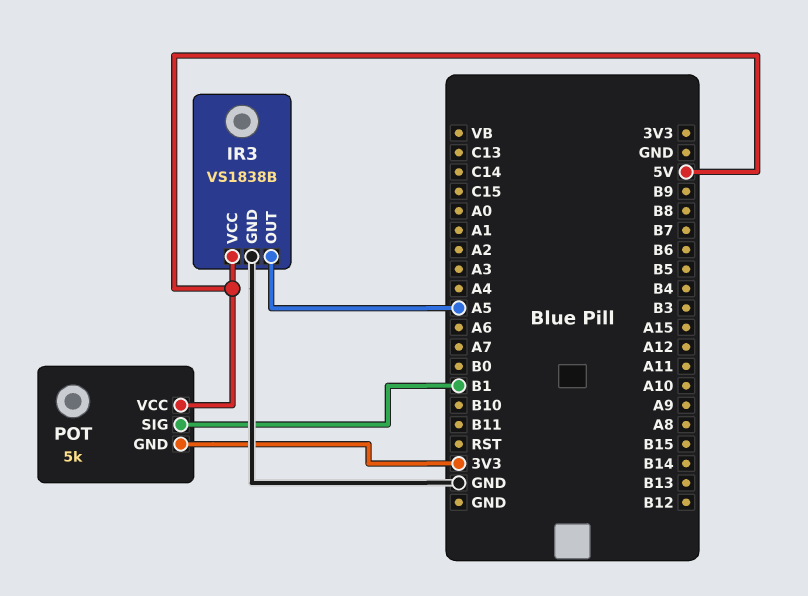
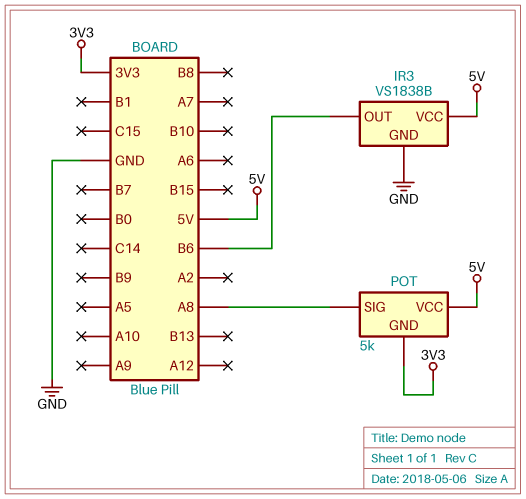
IR3 pin OUT: A5 -> B6
POT pin SIG: B1 -> A8

